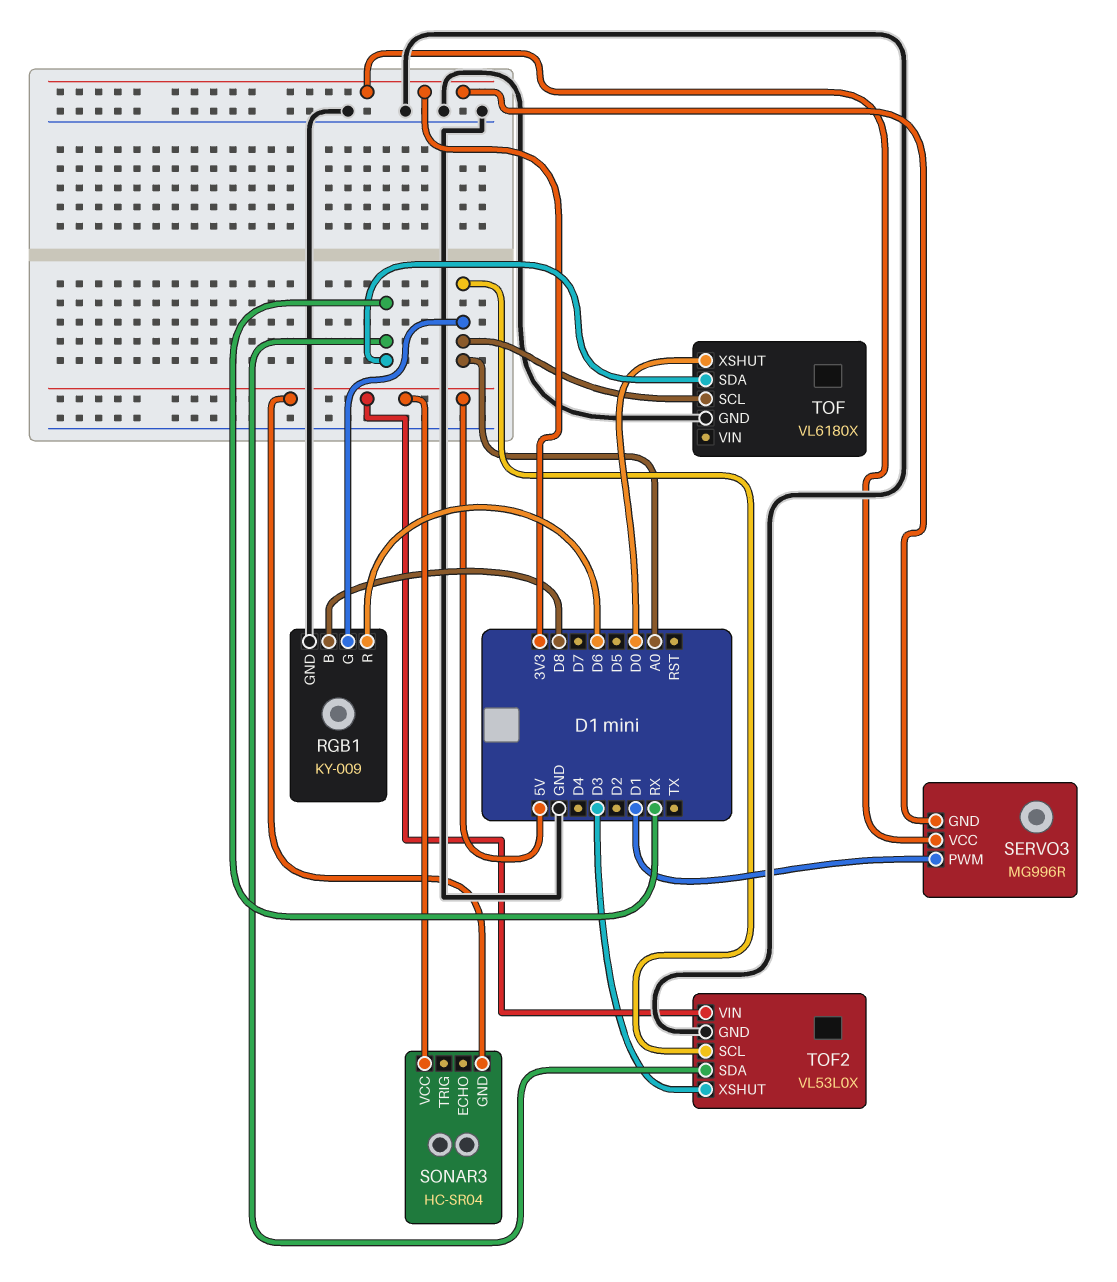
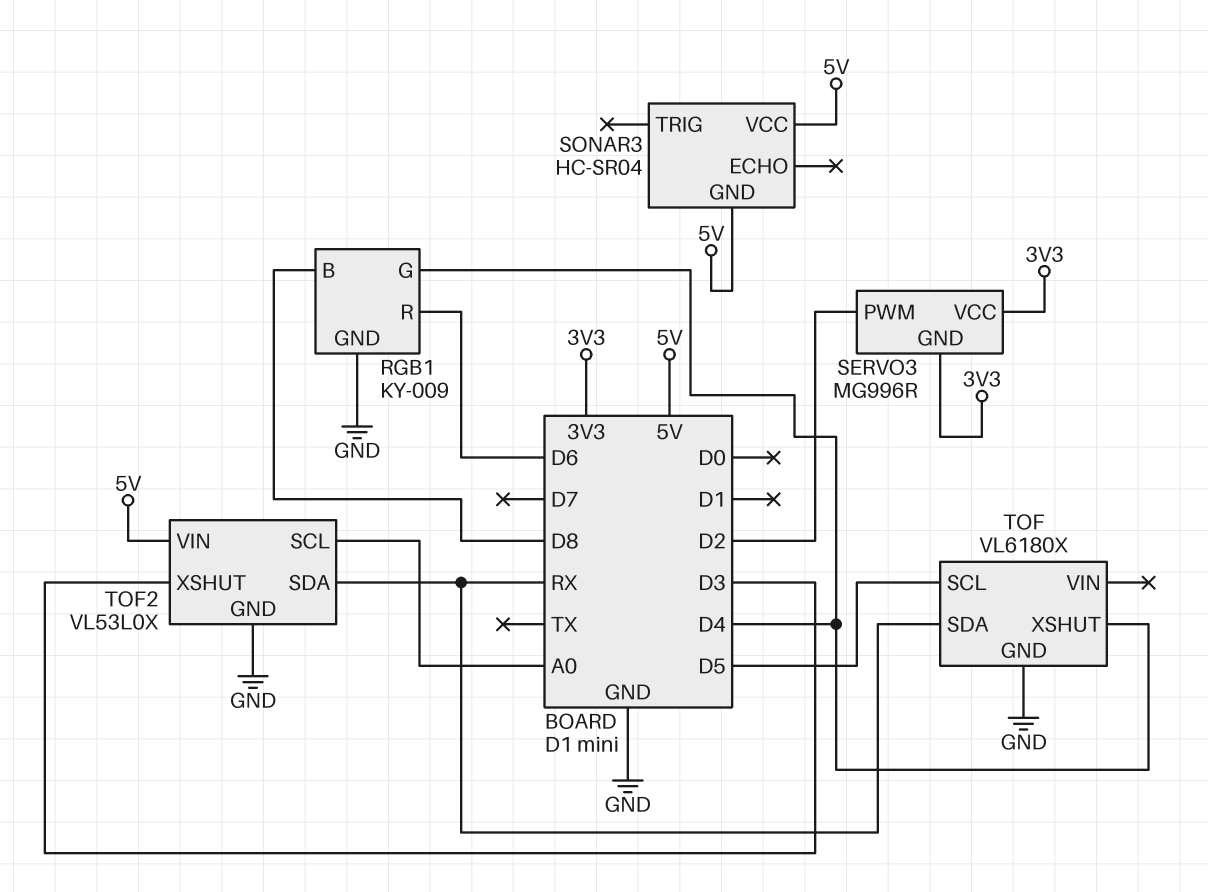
RGB1 pin G: A0 -> D4
SERVO3 pin PWM: D1 -> D2
TOF pin SCL: A0 -> D5
TOF pin XSHUT: D0 -> D4

